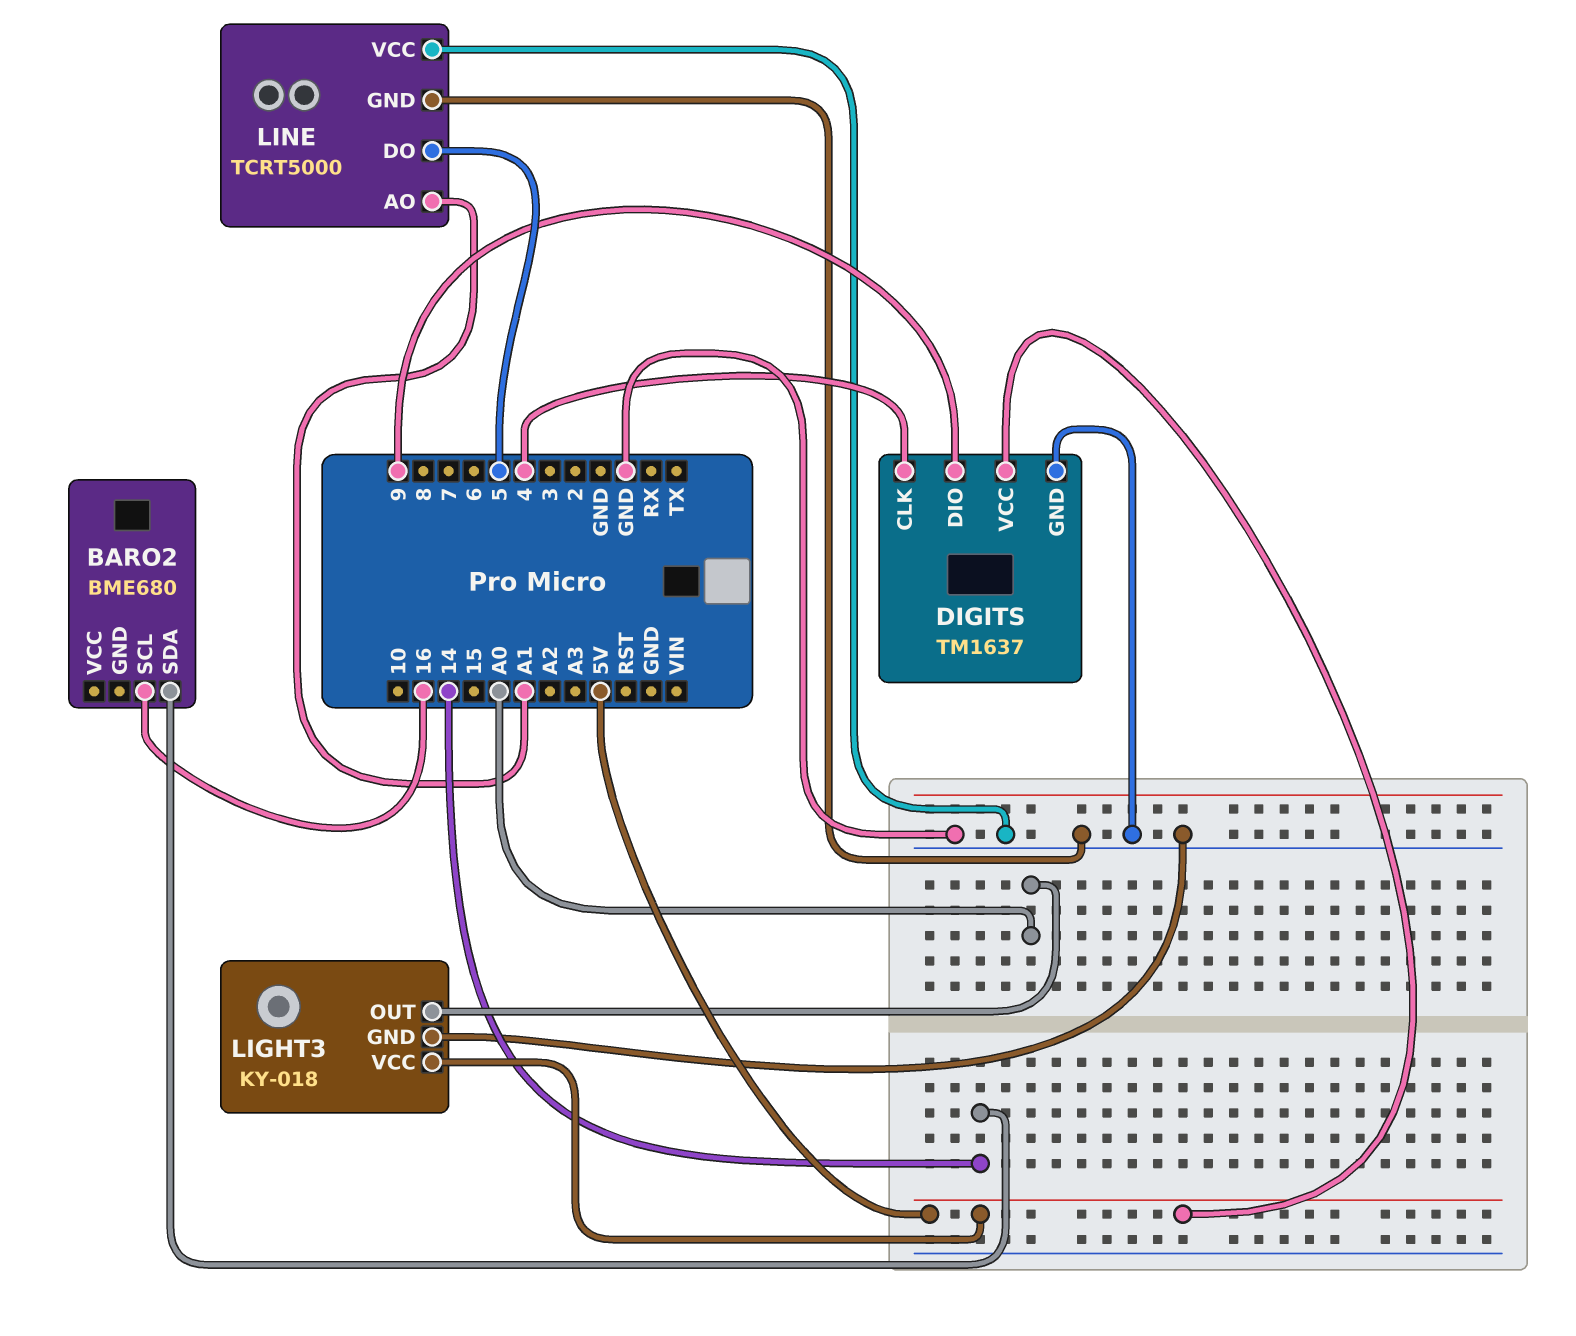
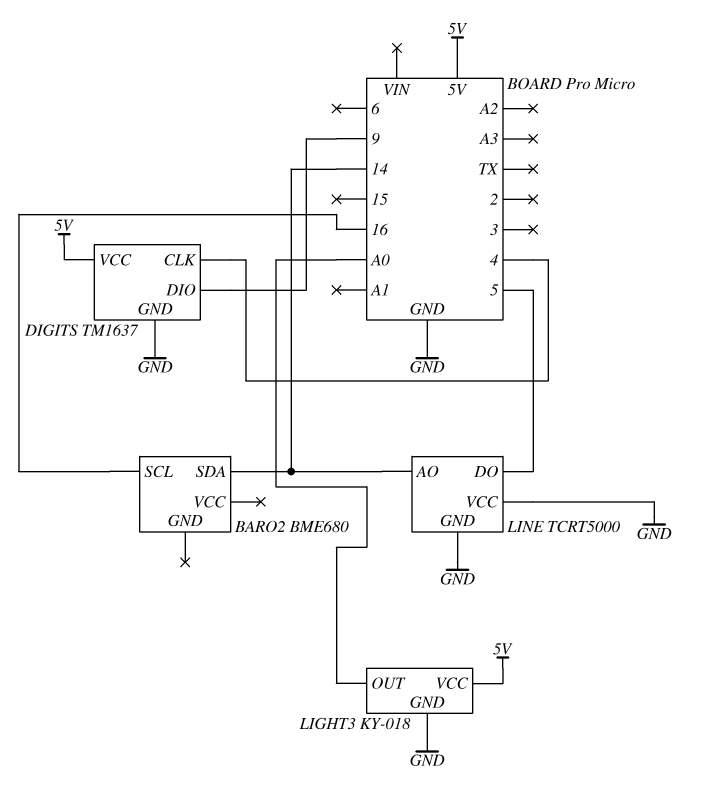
LINE pin AO: A1 -> 14

